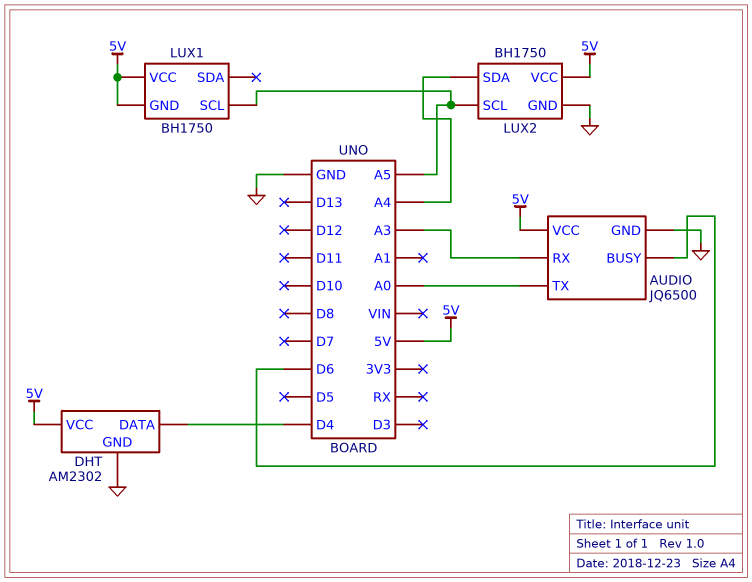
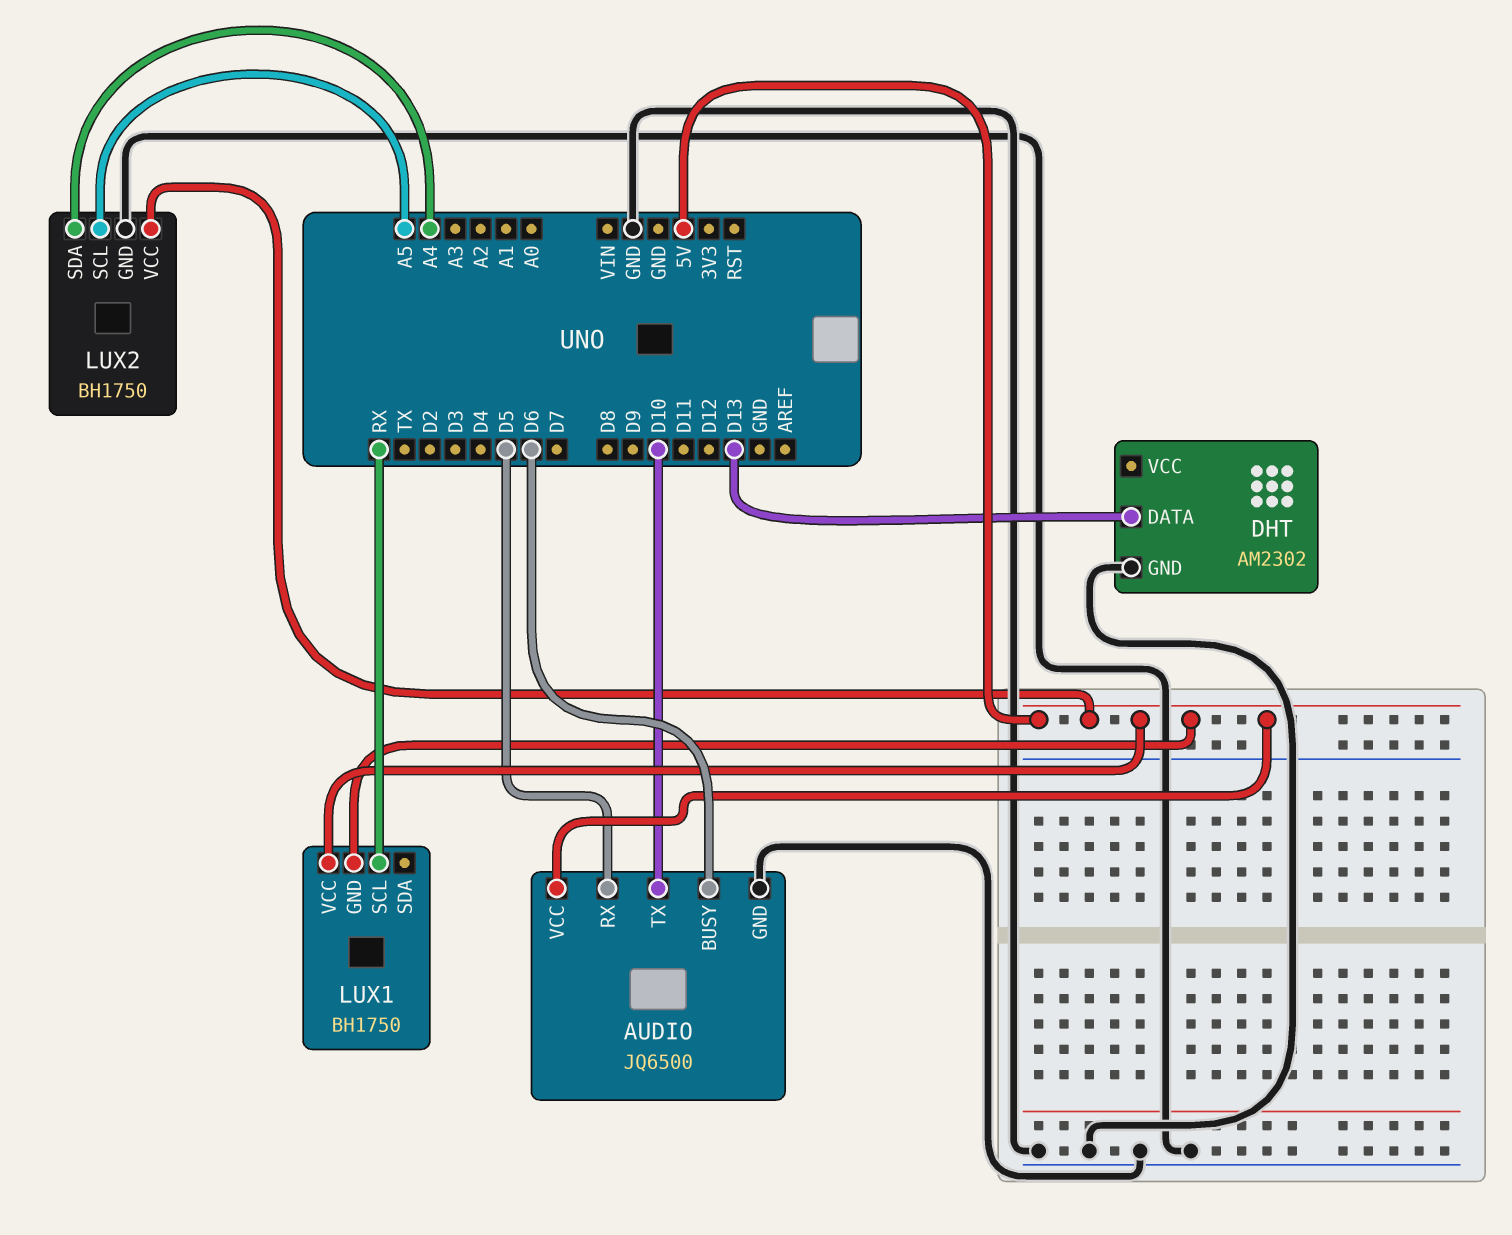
AUDIO pin RX: A3 -> D5
AUDIO pin TX: A0 -> D10
DHT pin DATA: D4 -> D13
DHT pin VCC: 5V -> none
LUX1 pin SCL: A5 -> RX

